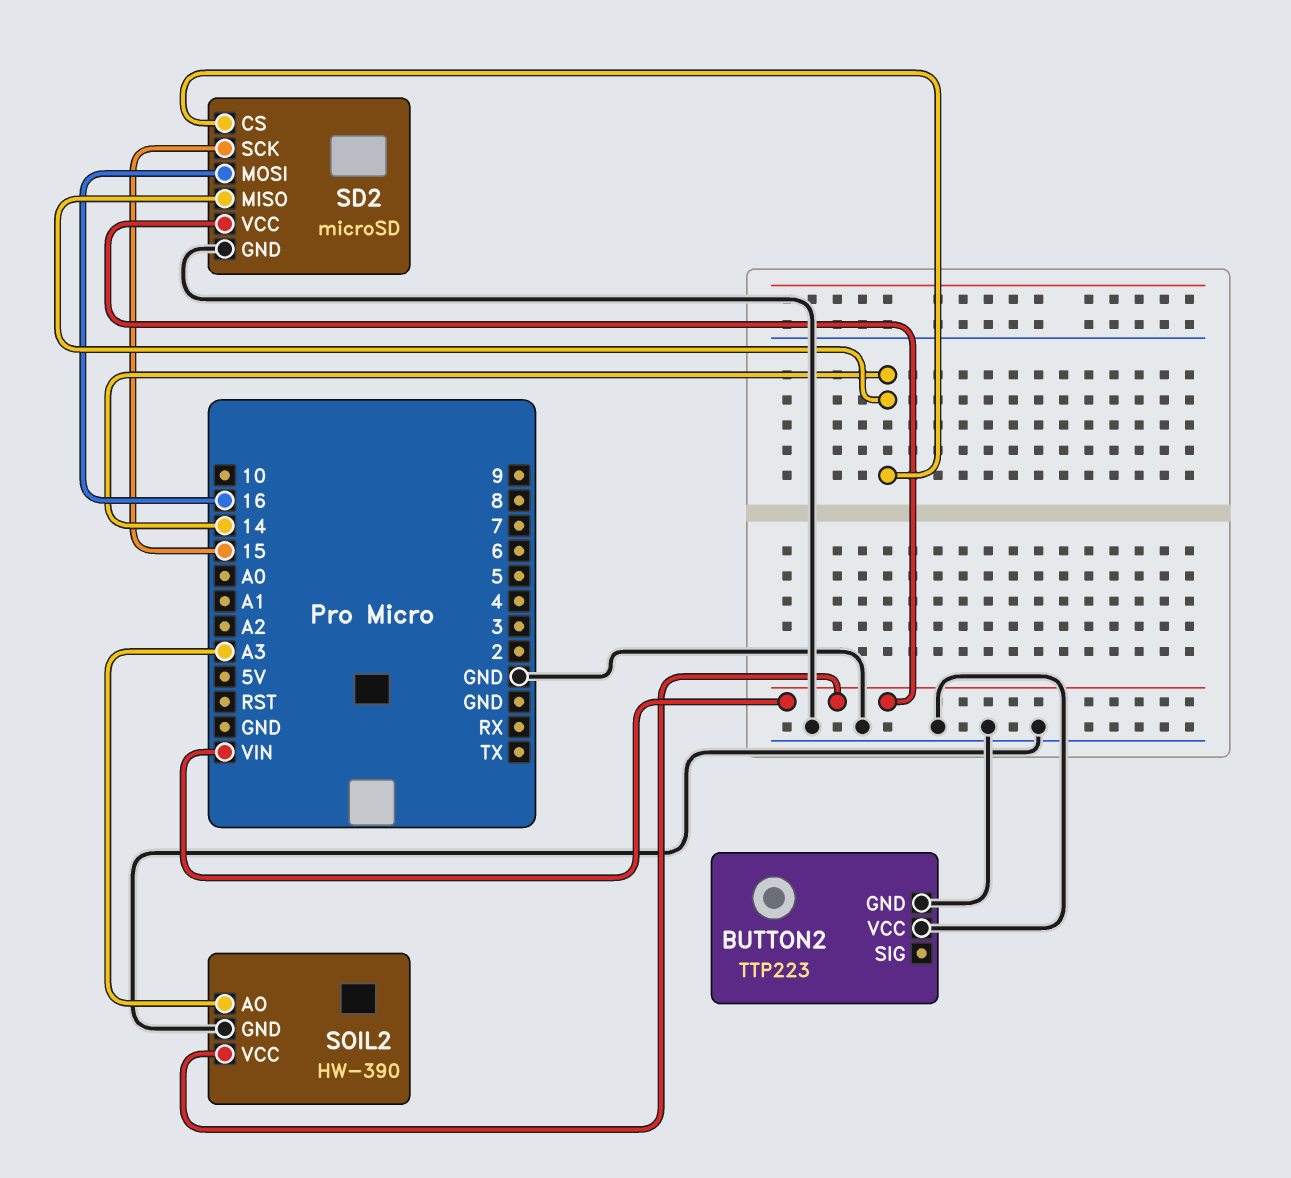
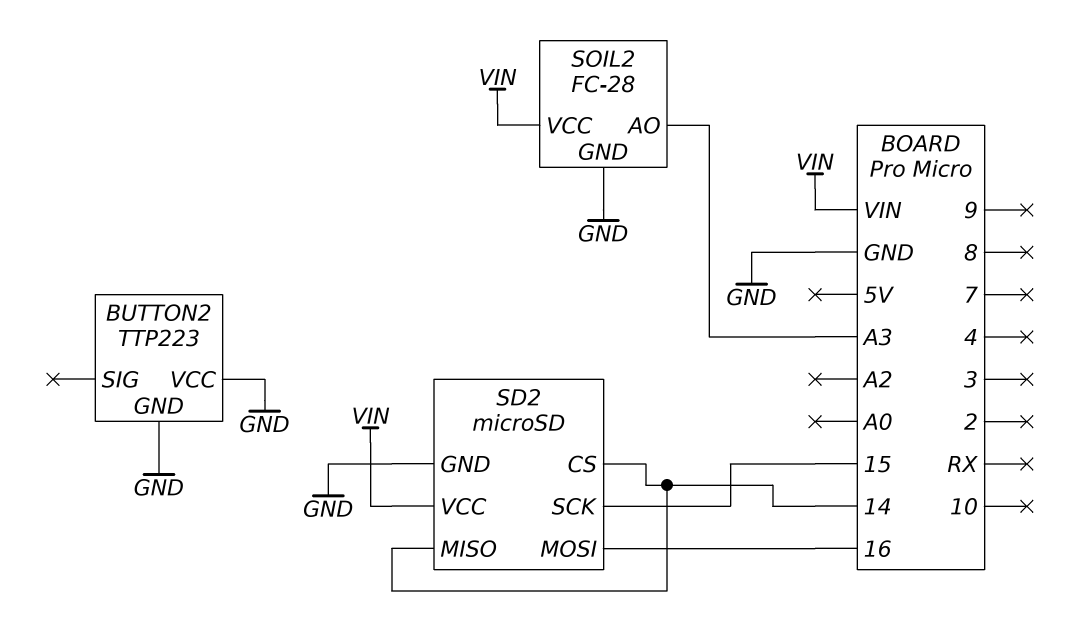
SOIL2: HW-390 -> FC-28

